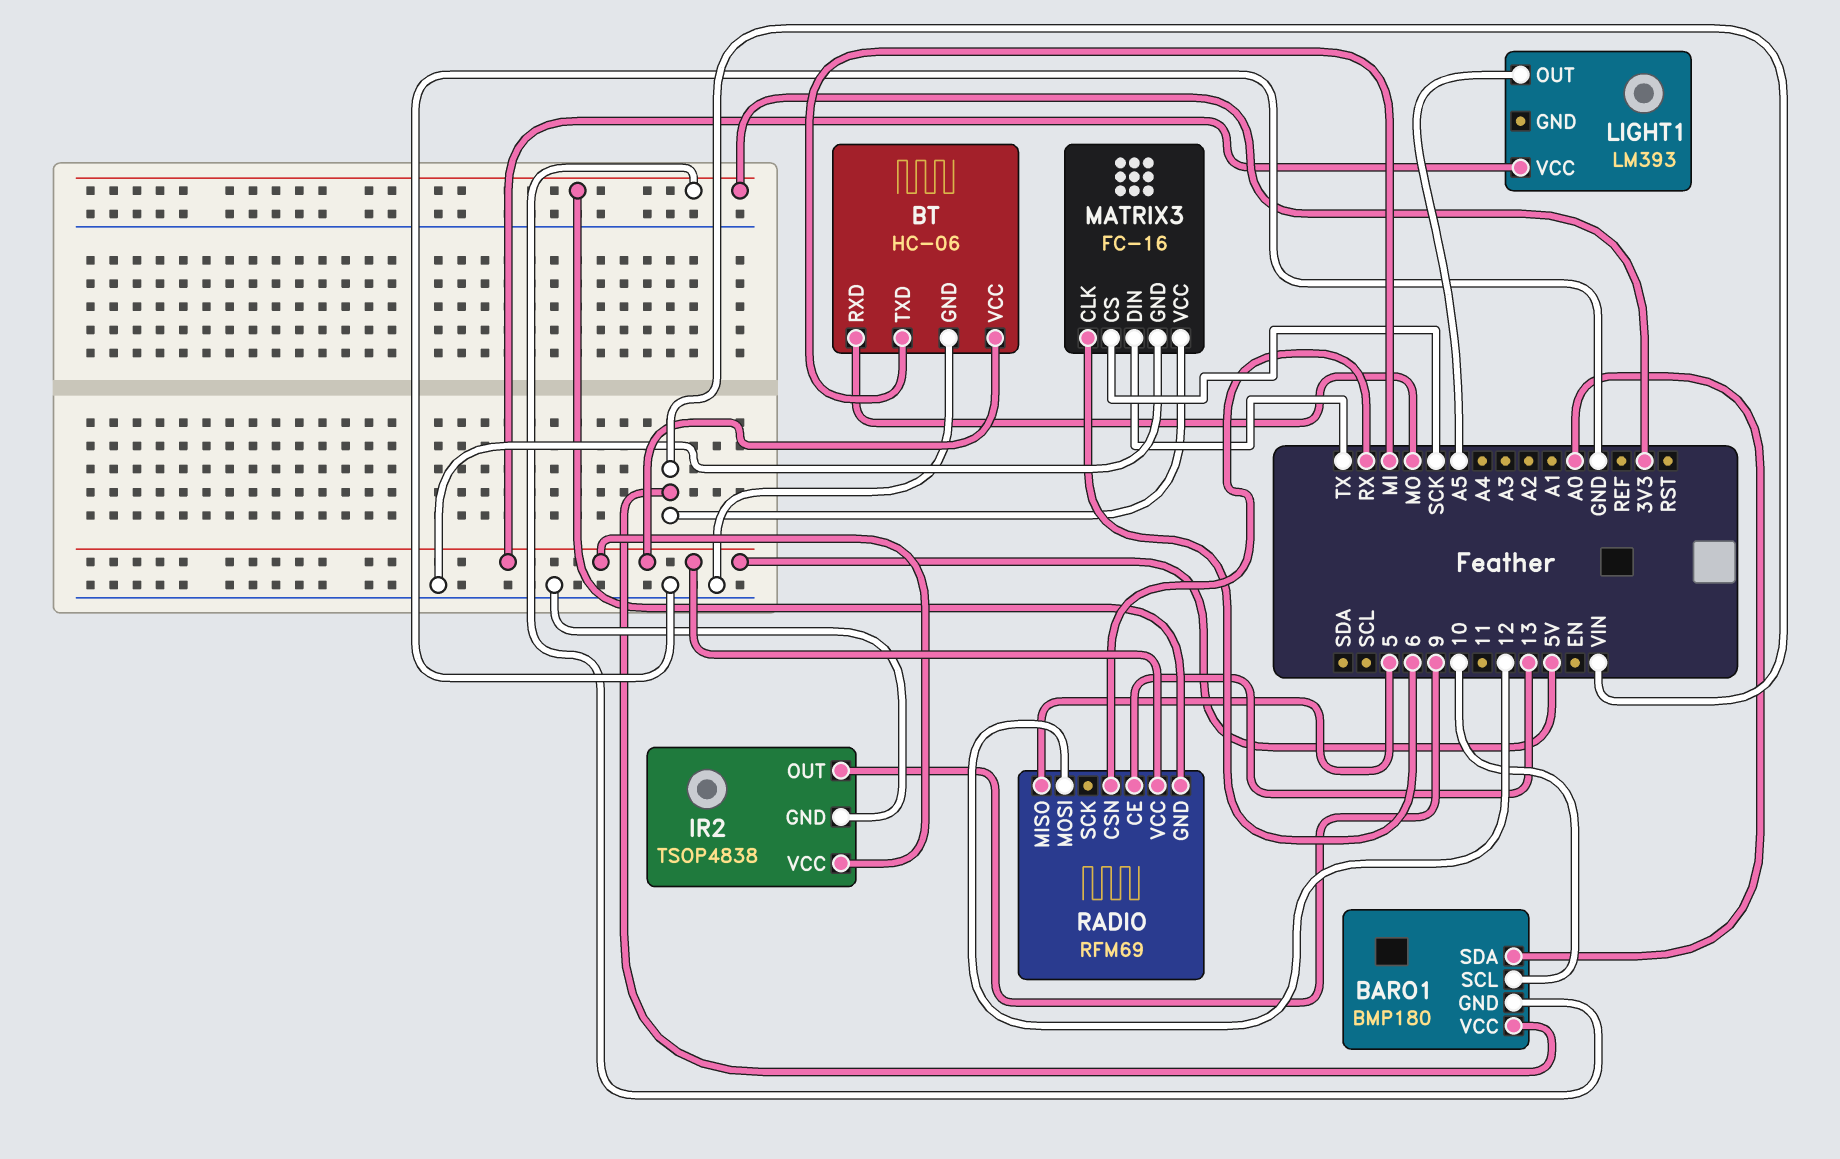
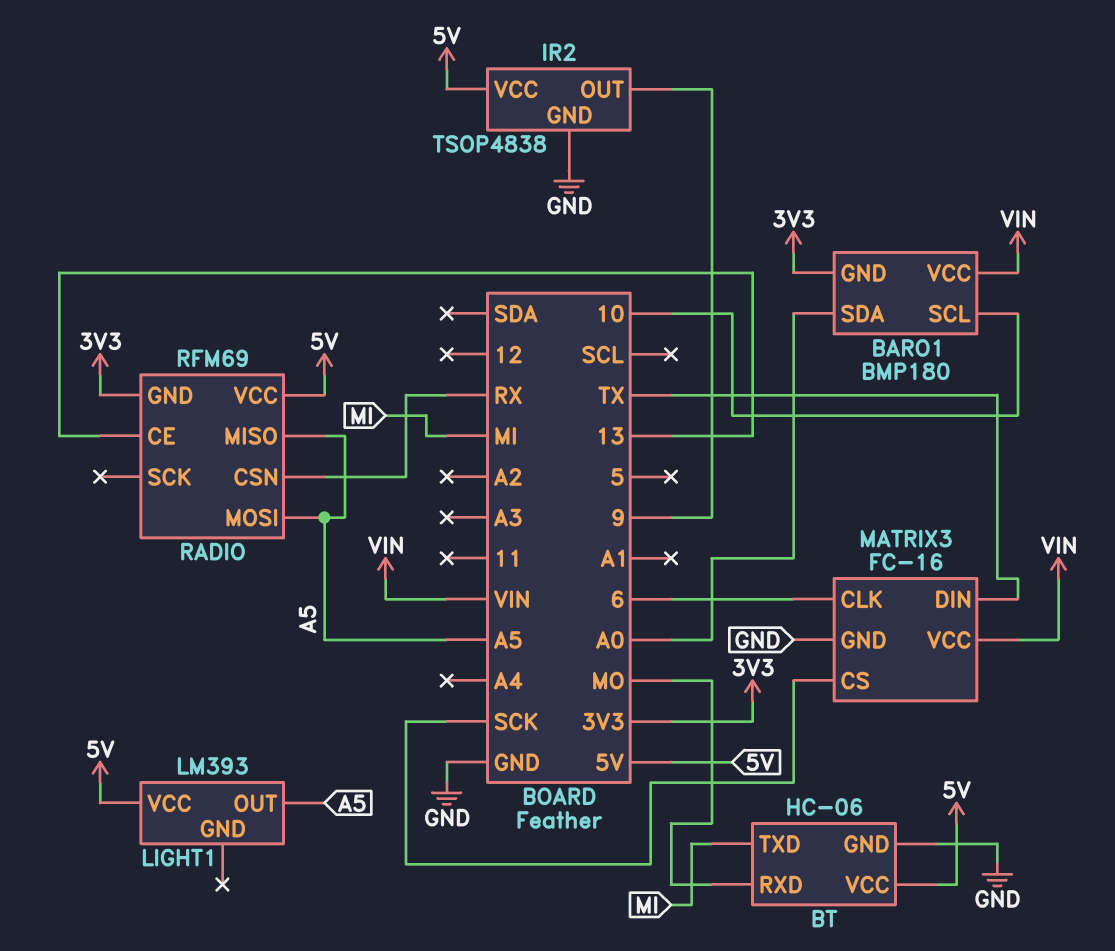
RADIO pin MISO: 5 -> A5
RADIO pin MOSI: 12 -> A5

